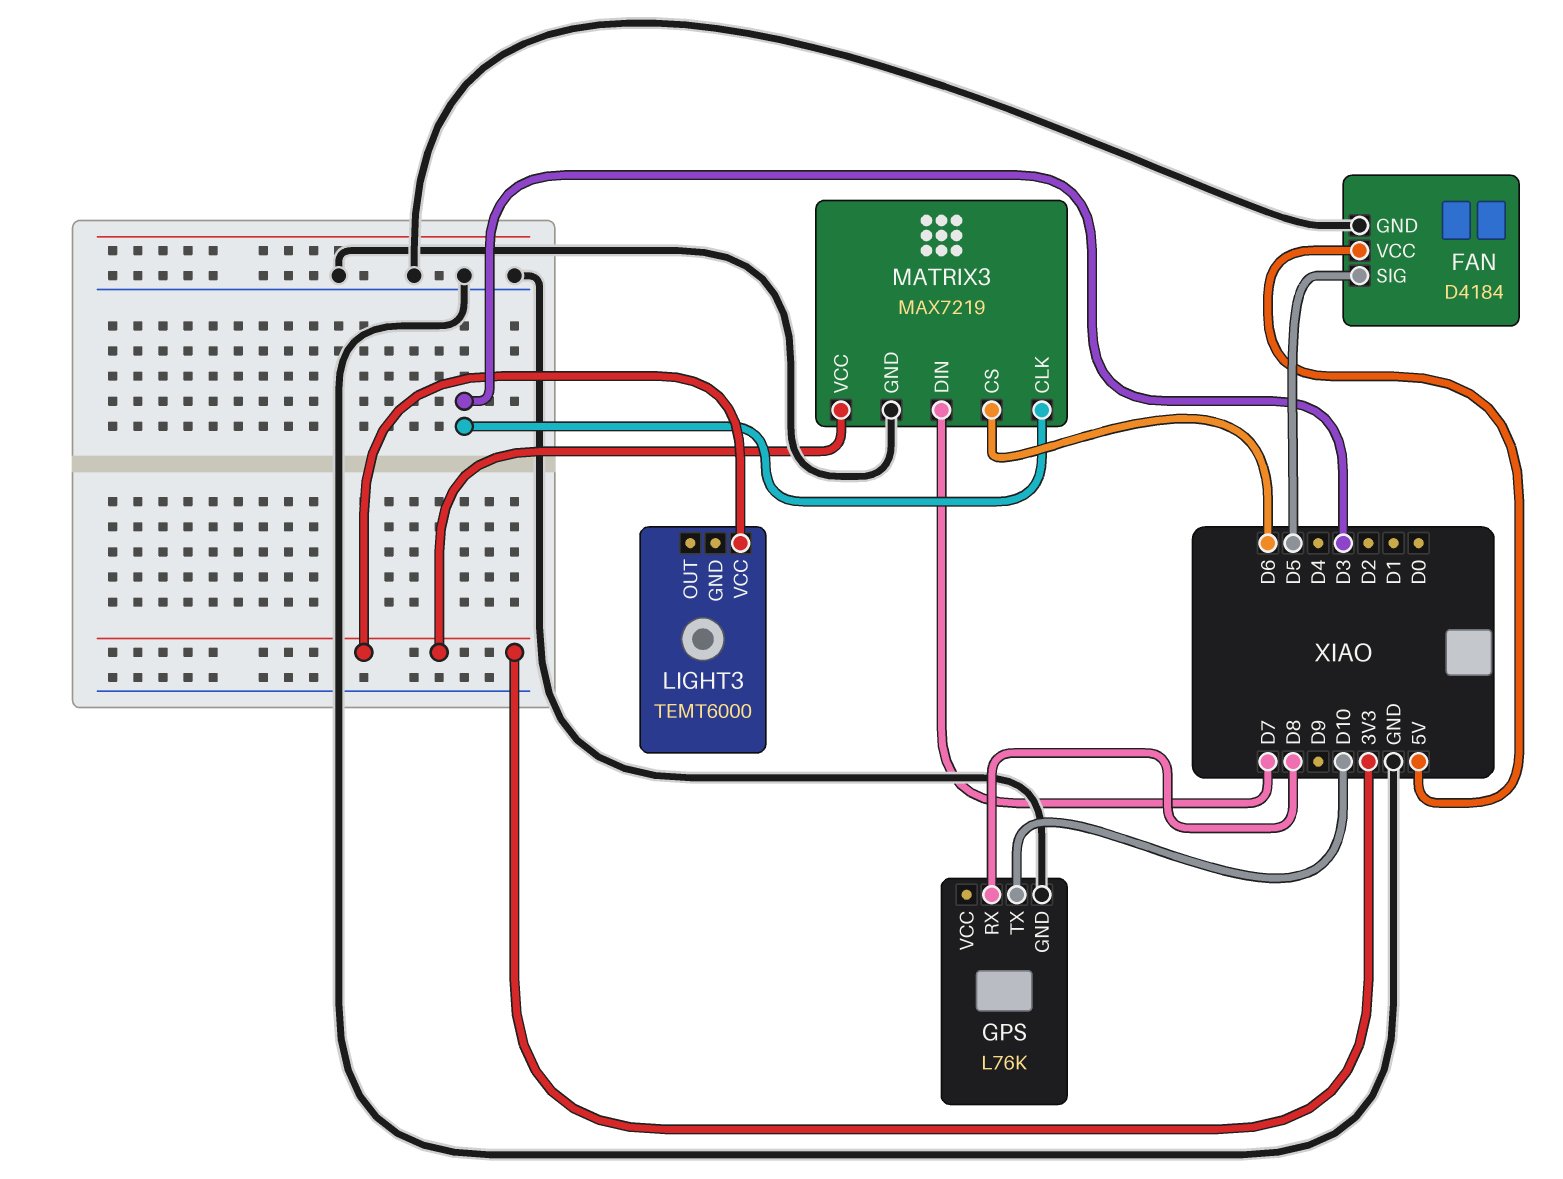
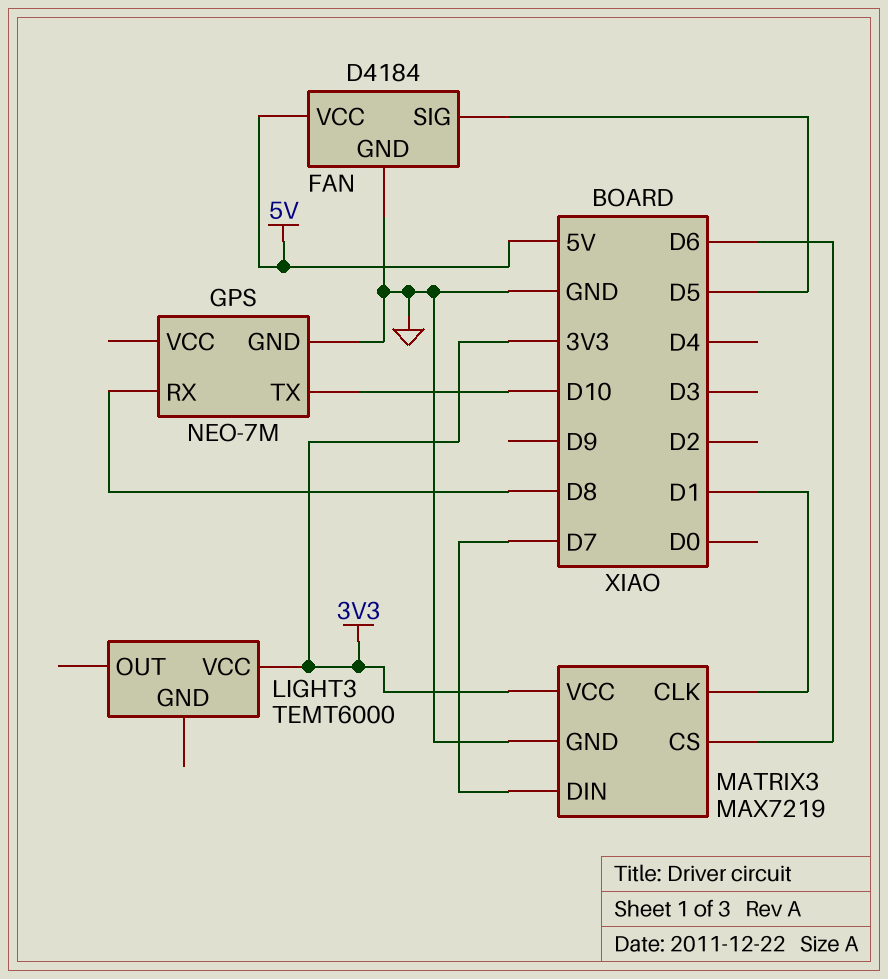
GPS: L76K -> NEO-7M
MATRIX3 pin CLK: D3 -> D1

